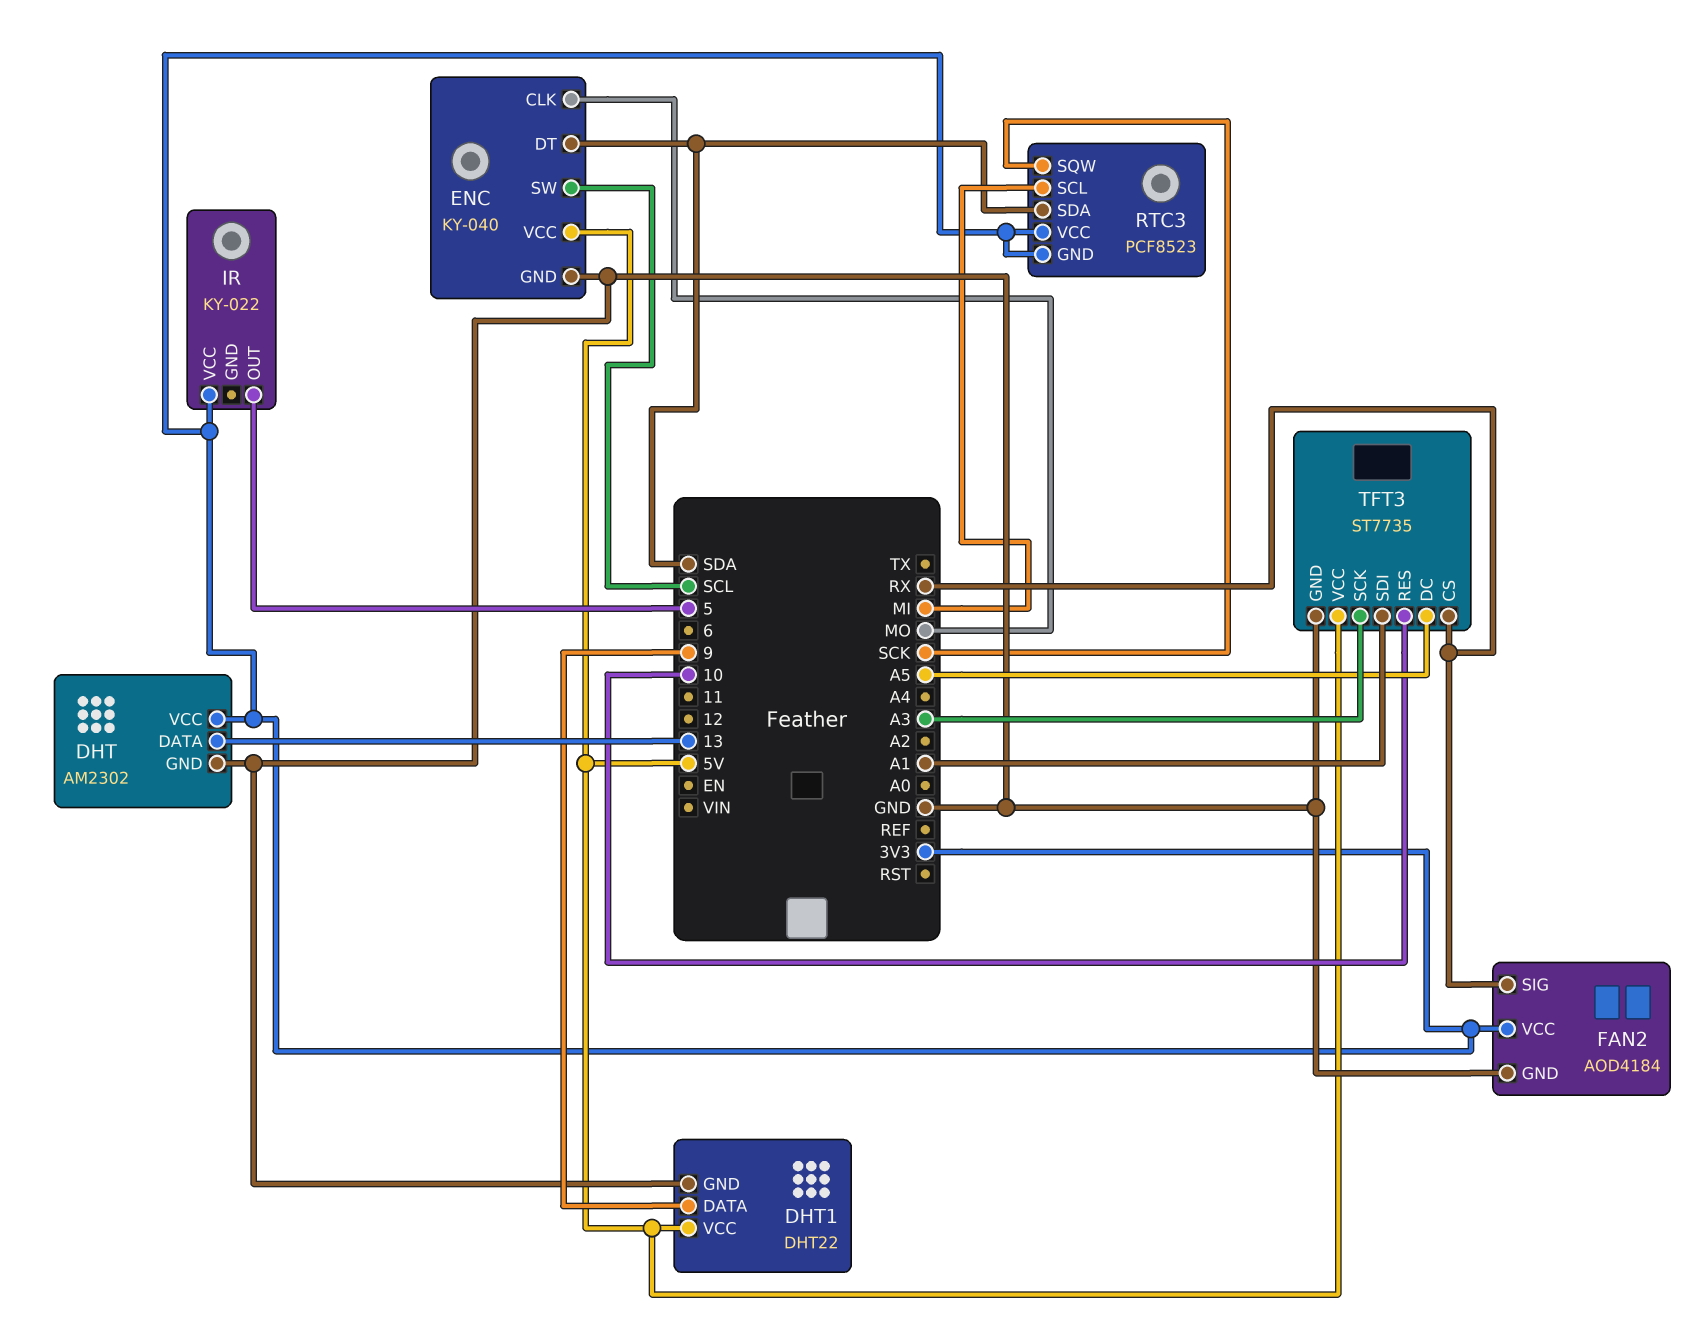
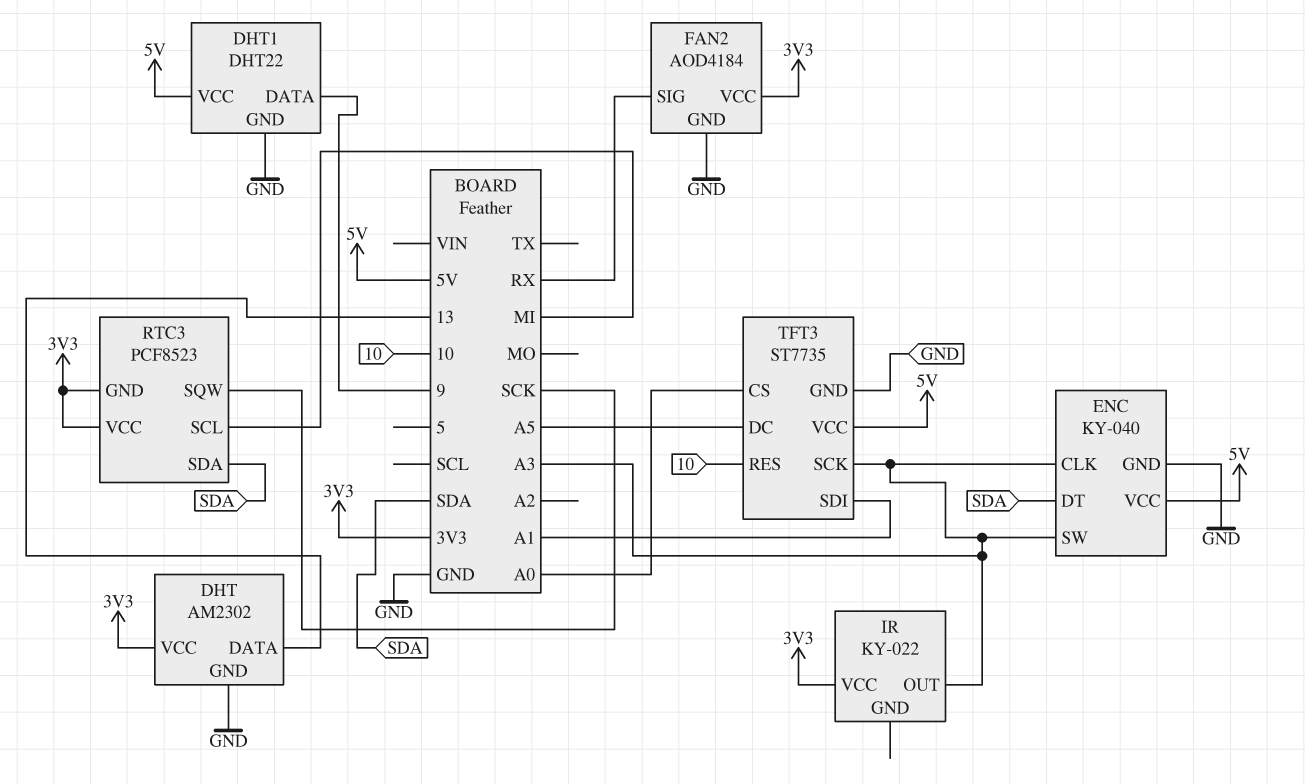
ENC pin CLK: MO -> A3
ENC pin SW: SCL -> A3
IR pin OUT: 5 -> A3
TFT3 pin CS: RX -> A0

